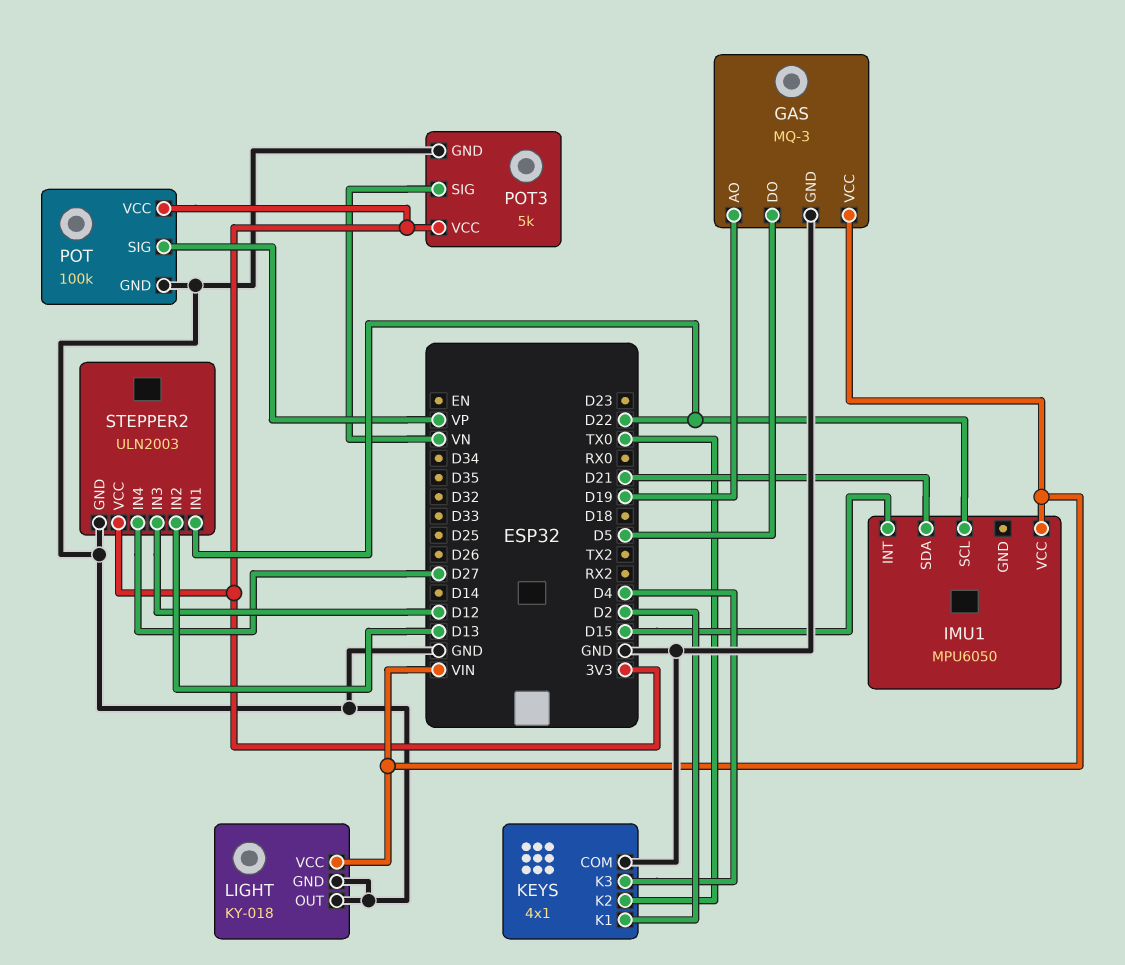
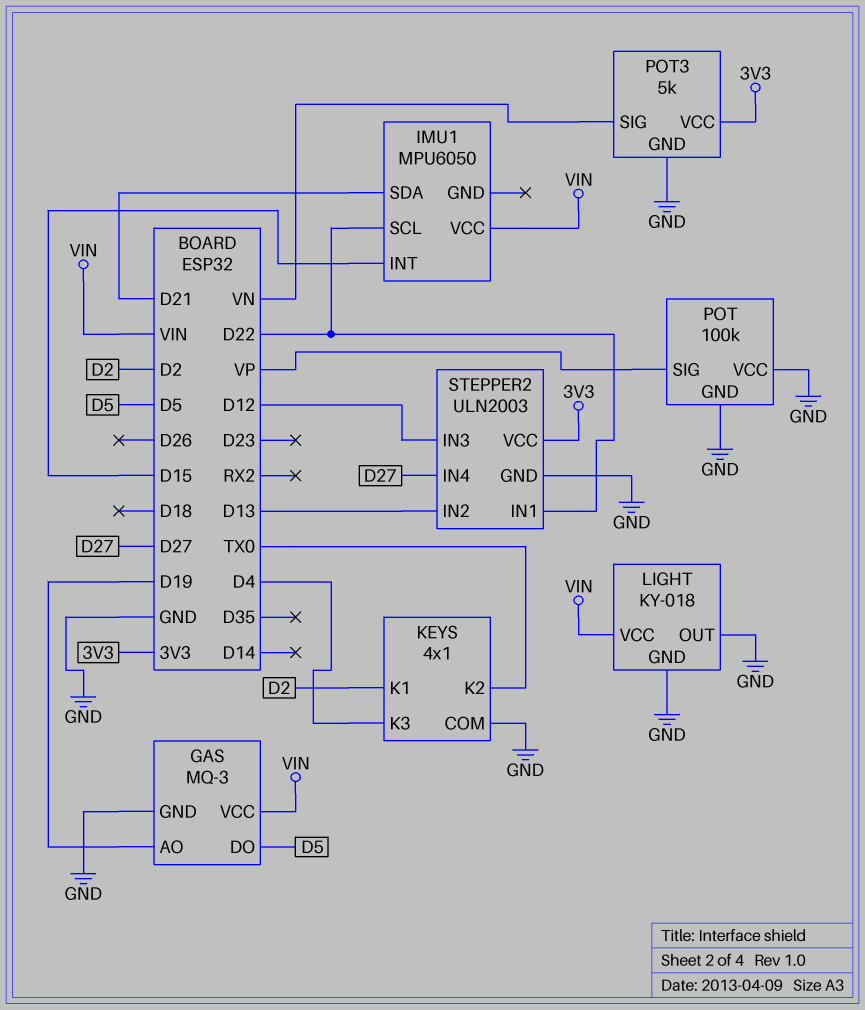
POT pin VCC: 3V3 -> GND

